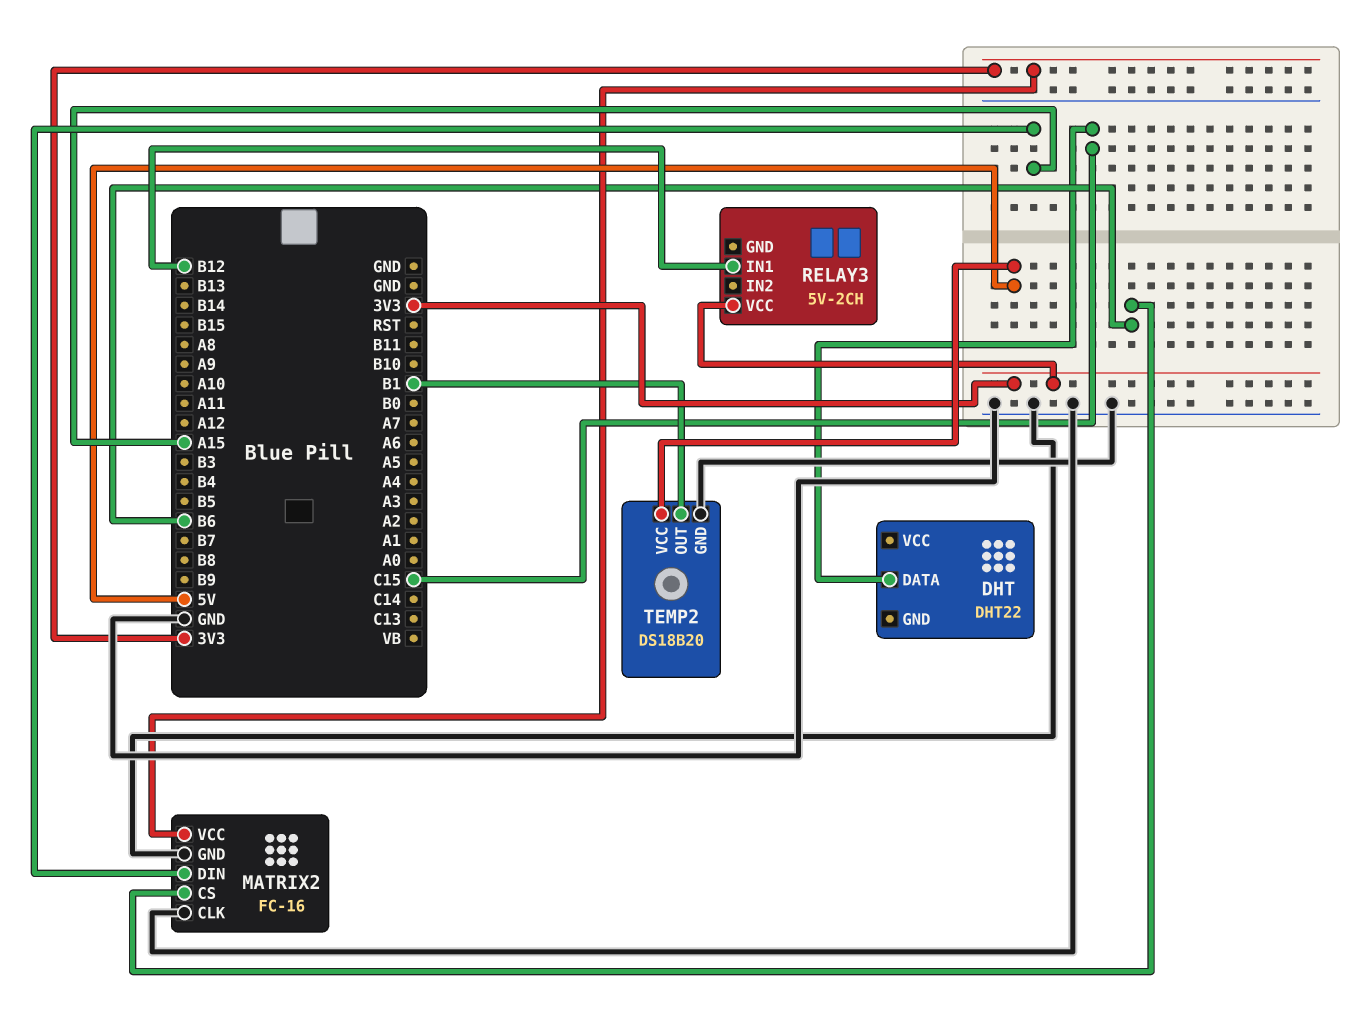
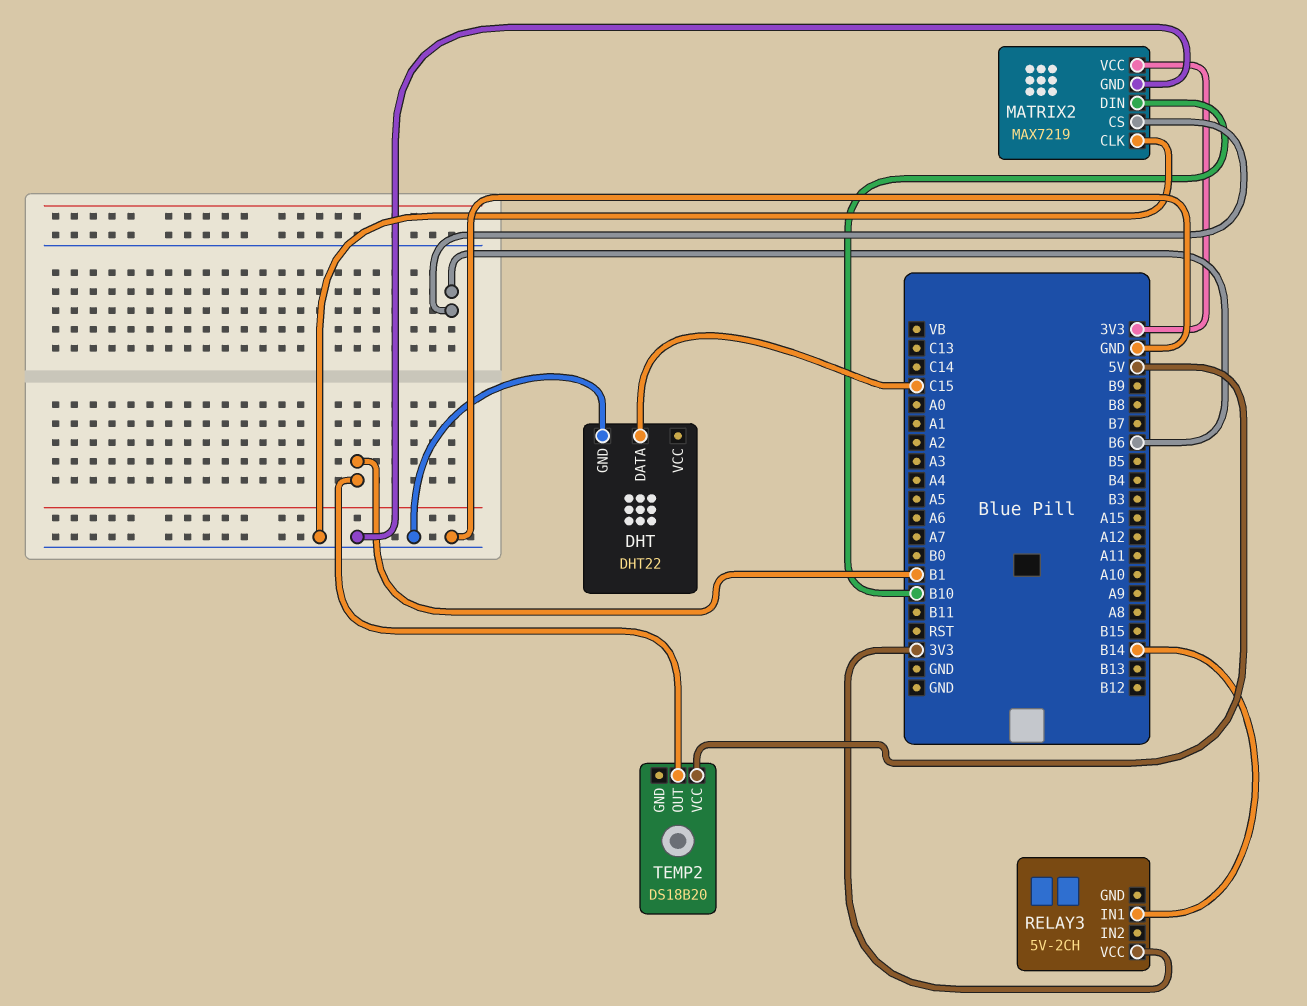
DHT pin GND: none -> GND
MATRIX2: FC-16 -> MAX7219
MATRIX2 pin DIN: A15 -> B10
RELAY3 pin IN1: B12 -> B14
TEMP2 pin GND: GND -> none

